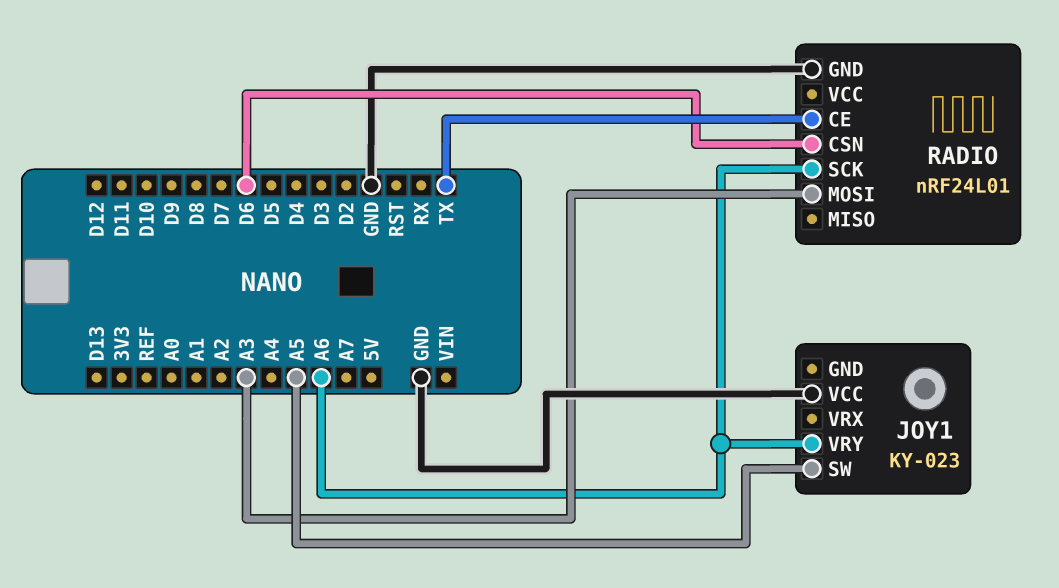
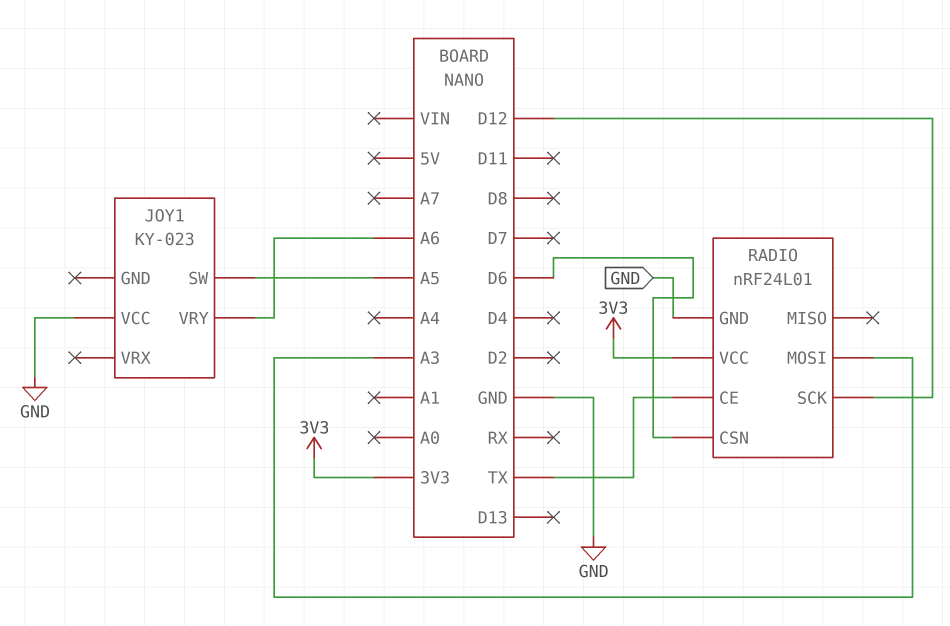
RADIO pin SCK: A6 -> D12
RADIO pin VCC: none -> 3V3

